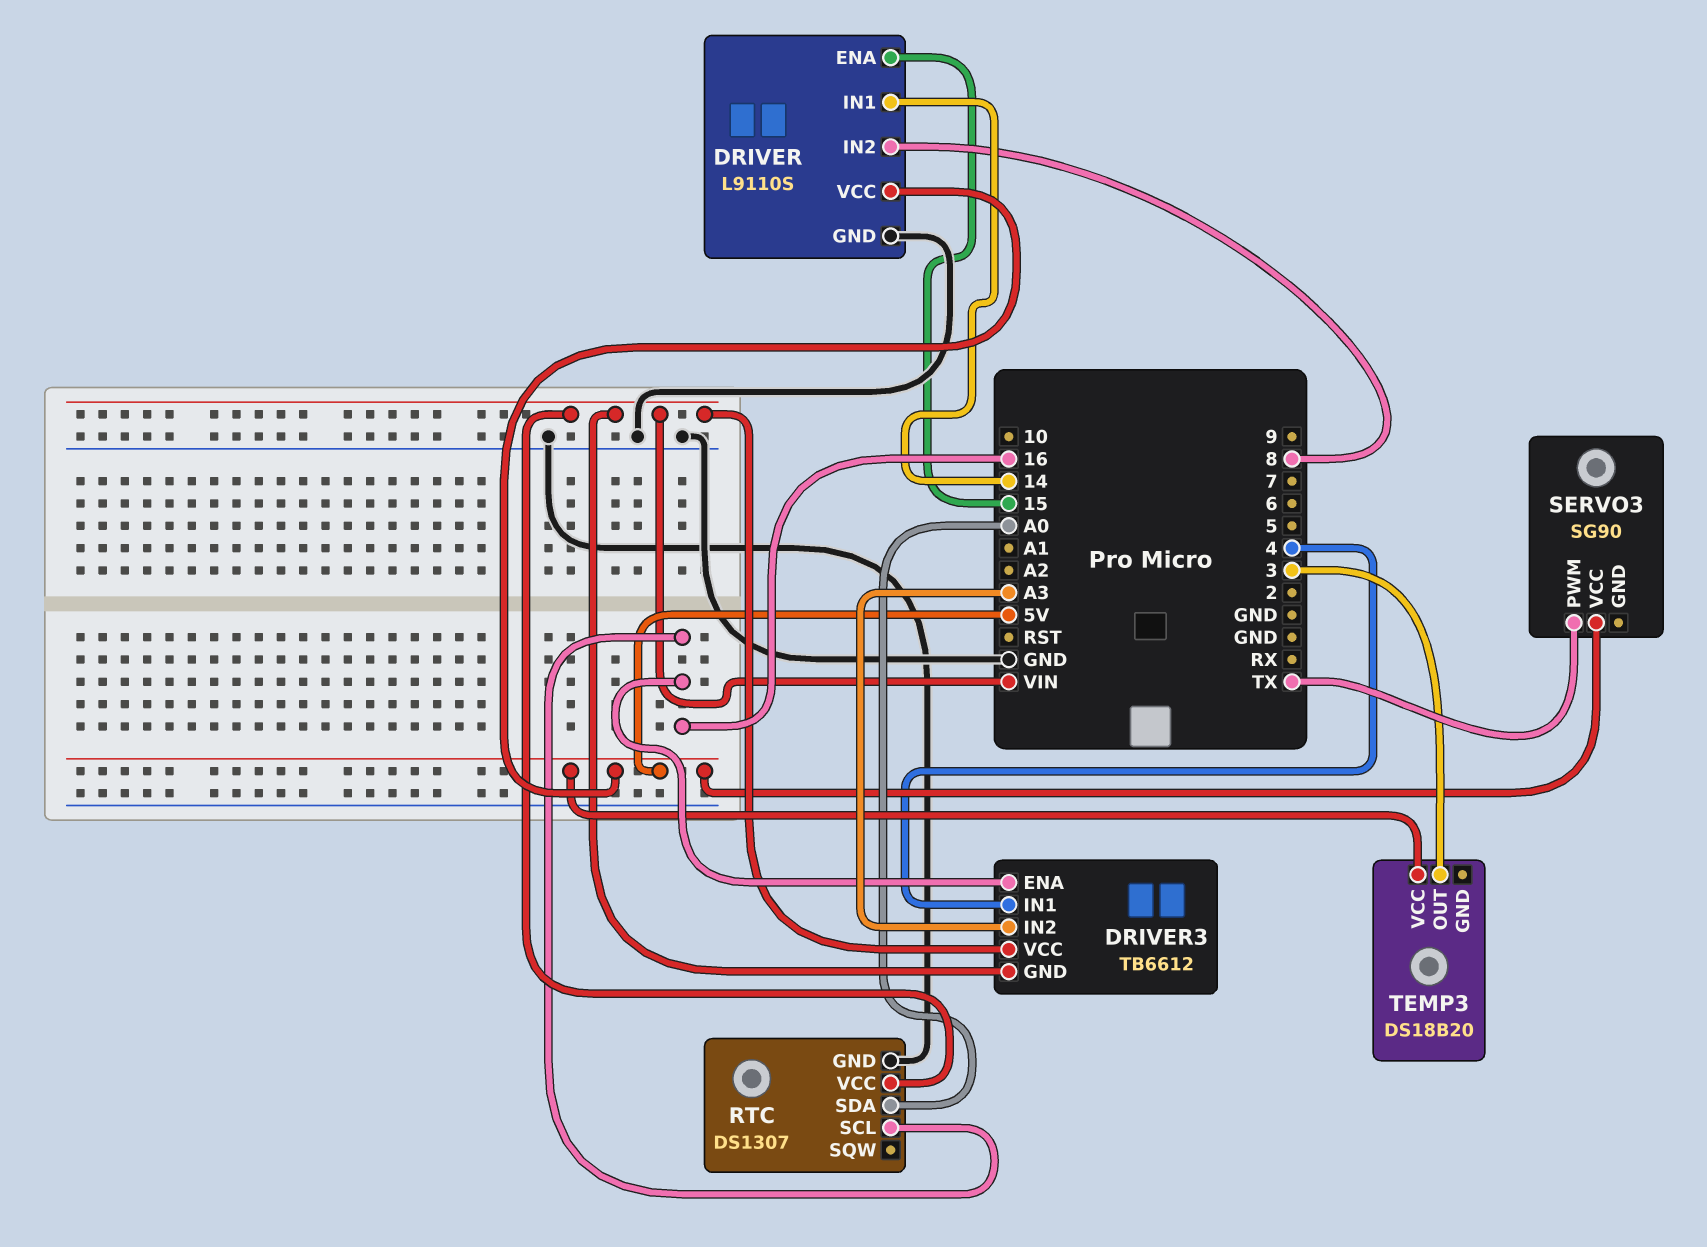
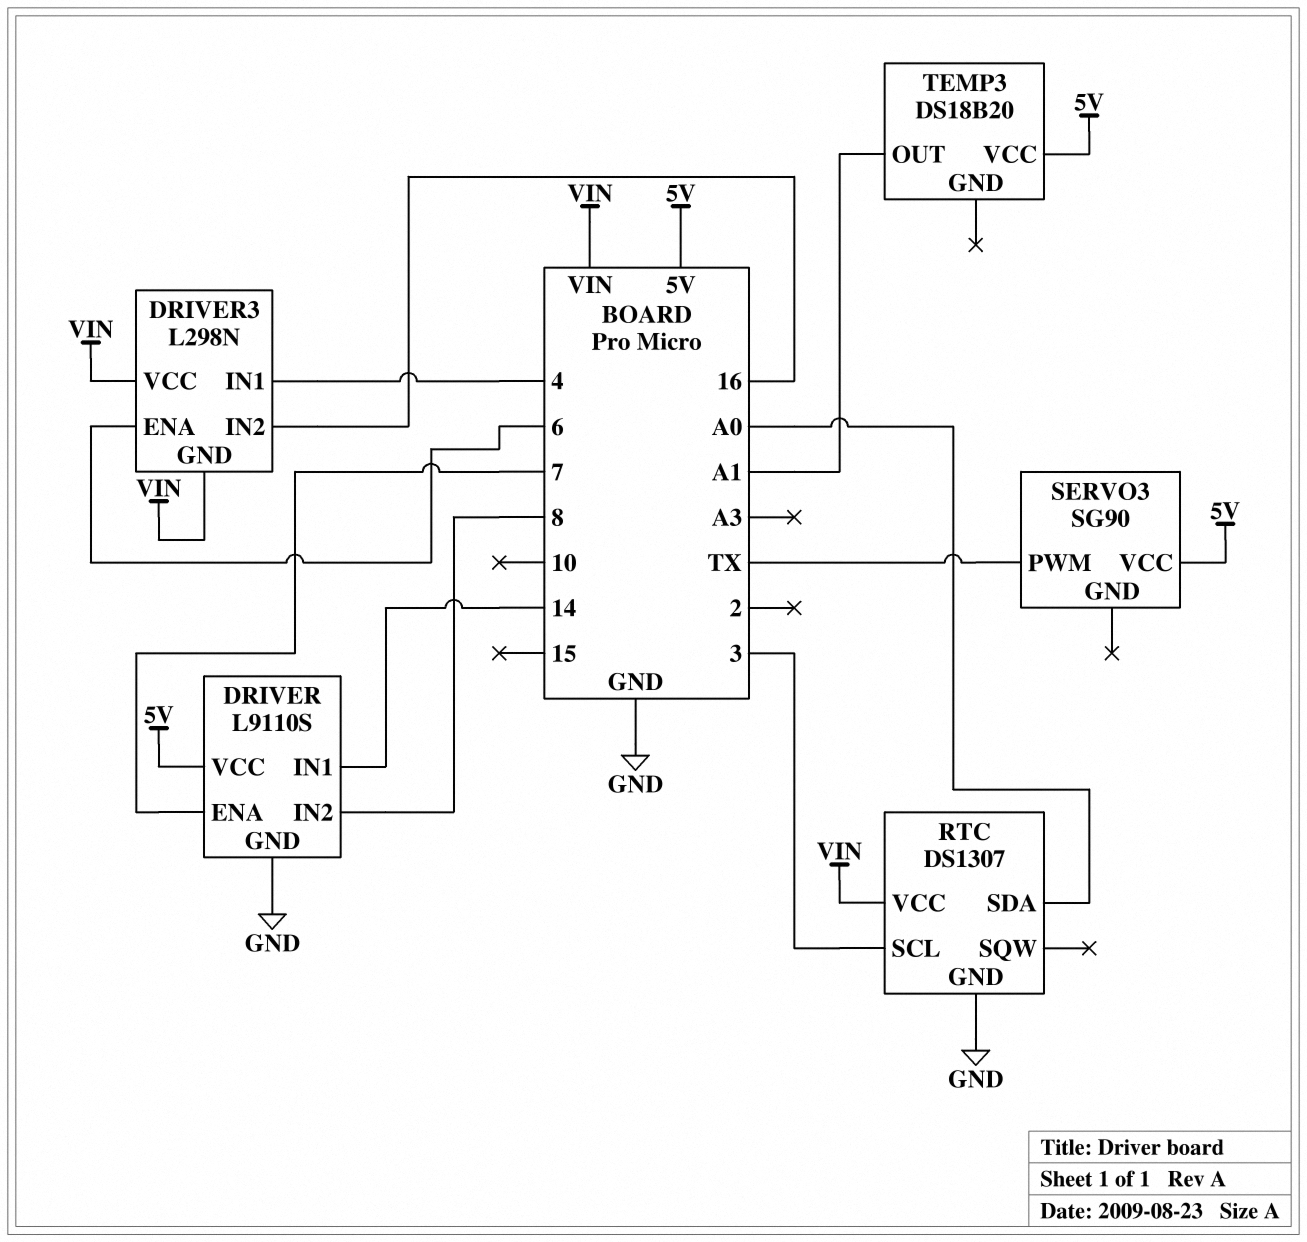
DRIVER pin ENA: 15 -> 7
DRIVER3: TB6612 -> L298N
DRIVER3 pin ENA: 16 -> 6
DRIVER3 pin IN2: A3 -> 16
RTC pin SCL: 16 -> 3
TEMP3 pin OUT: 3 -> A1

